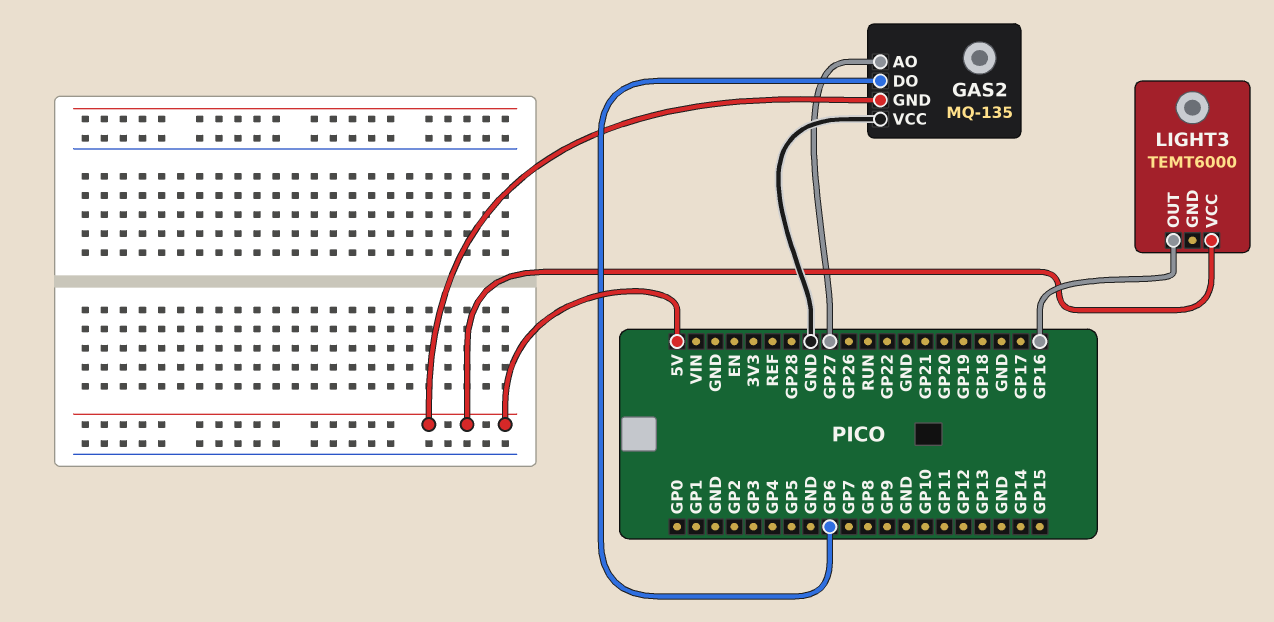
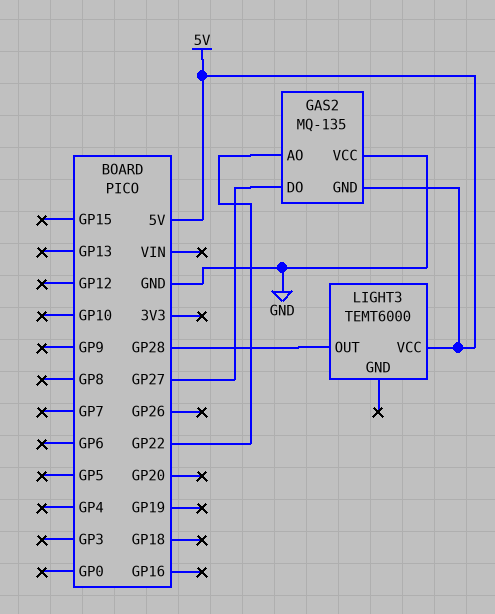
GAS2 pin AO: GP27 -> GP22
GAS2 pin DO: GP6 -> GP27
LIGHT3 pin OUT: GP16 -> GP28

